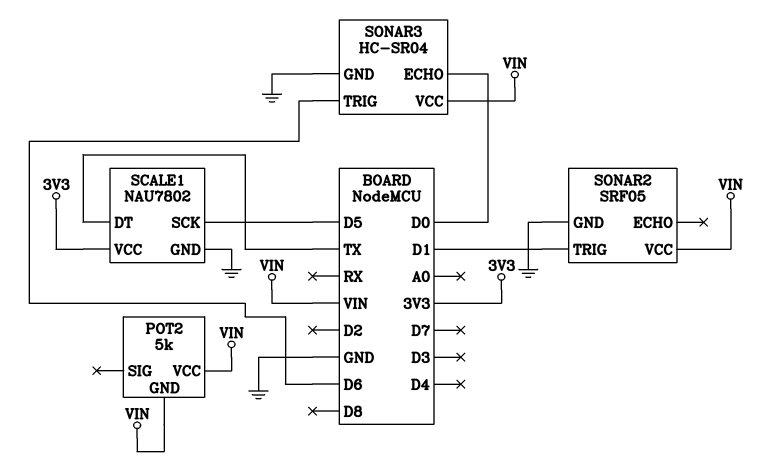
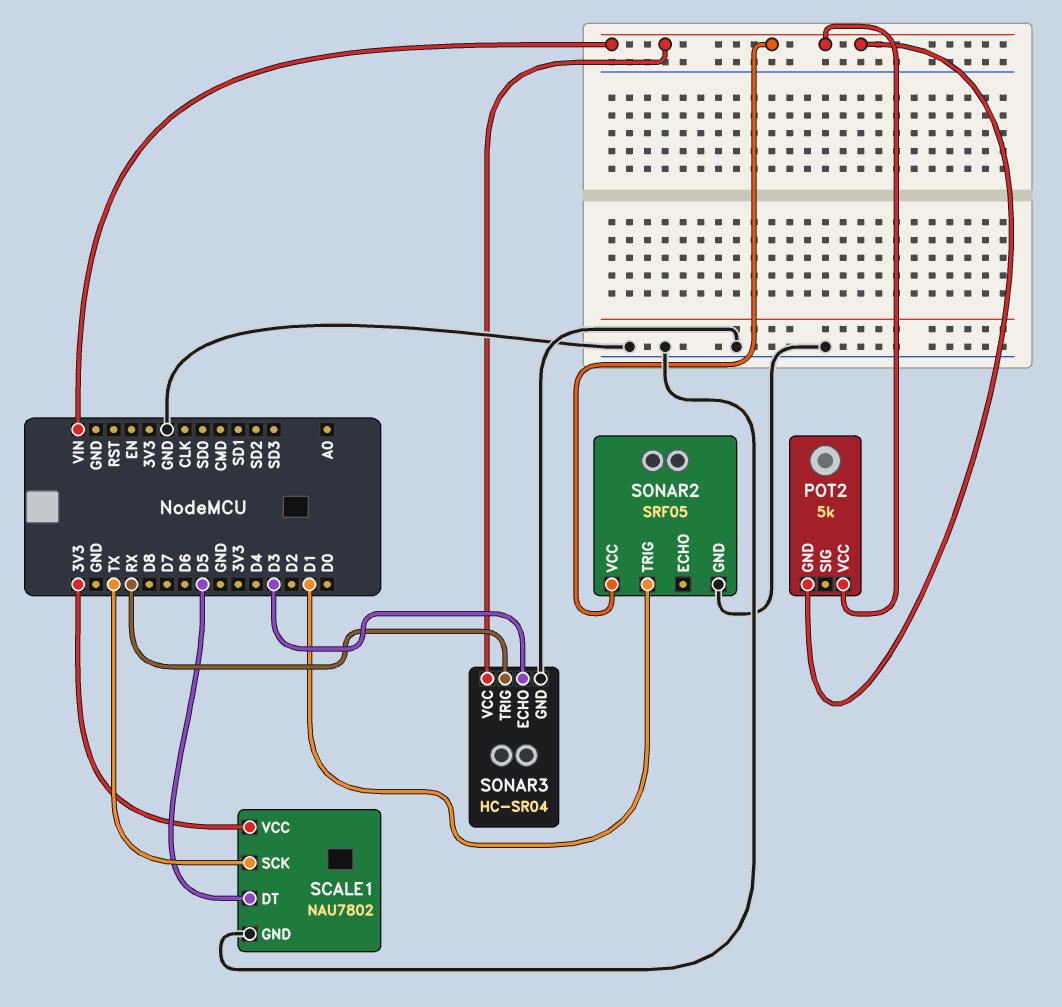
SCALE1 pin DT: TX -> D5
SCALE1 pin SCK: D5 -> TX
SONAR3 pin ECHO: D0 -> D3
SONAR3 pin TRIG: D6 -> RX

